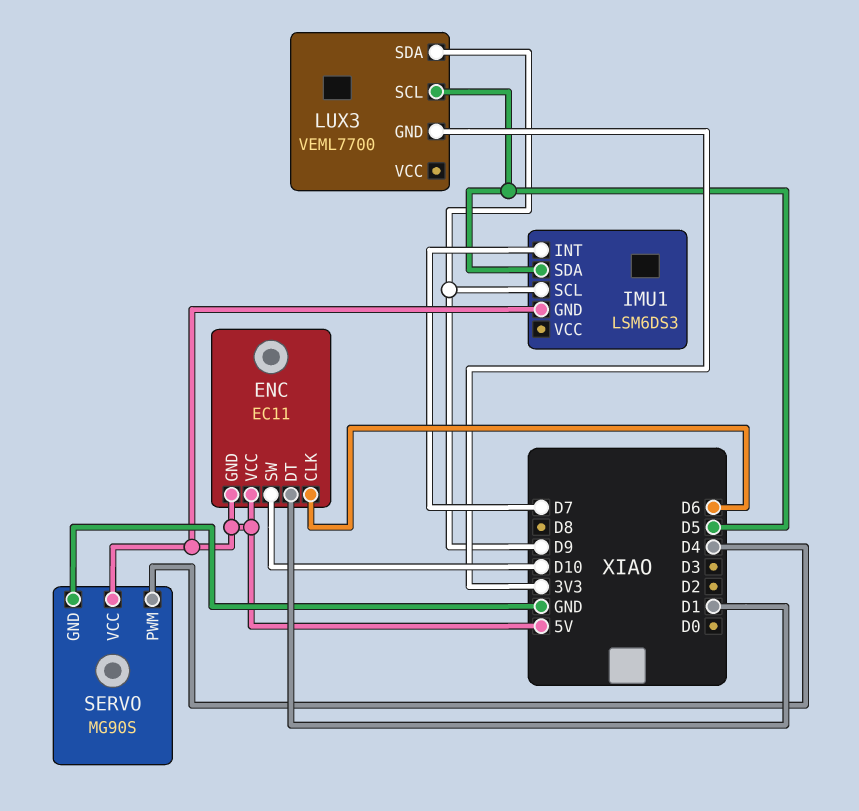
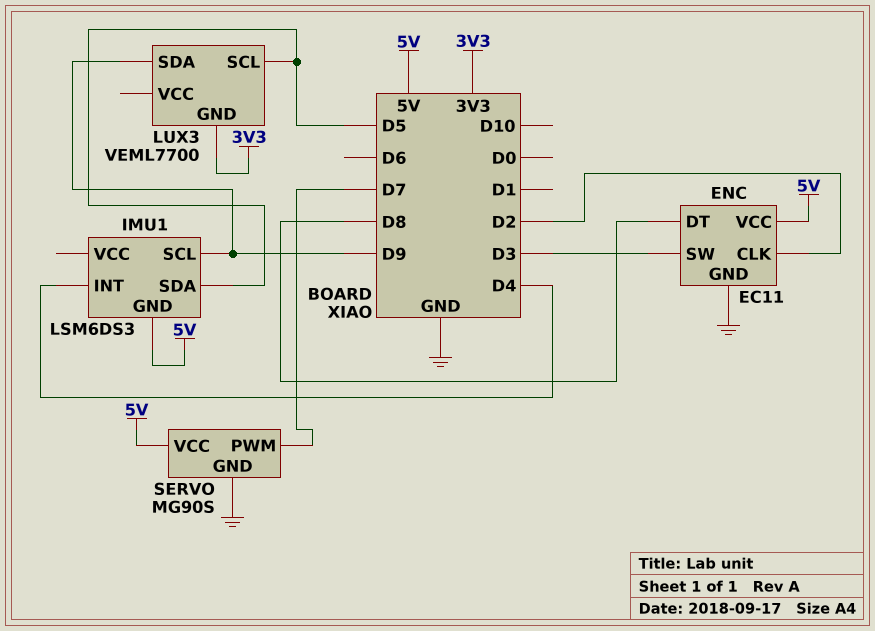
ENC pin CLK: D6 -> D2
ENC pin DT: D1 -> D8
ENC pin GND: 5V -> GND
ENC pin SW: D10 -> D3
IMU1 pin INT: D7 -> D4
SERVO pin PWM: D4 -> D7

